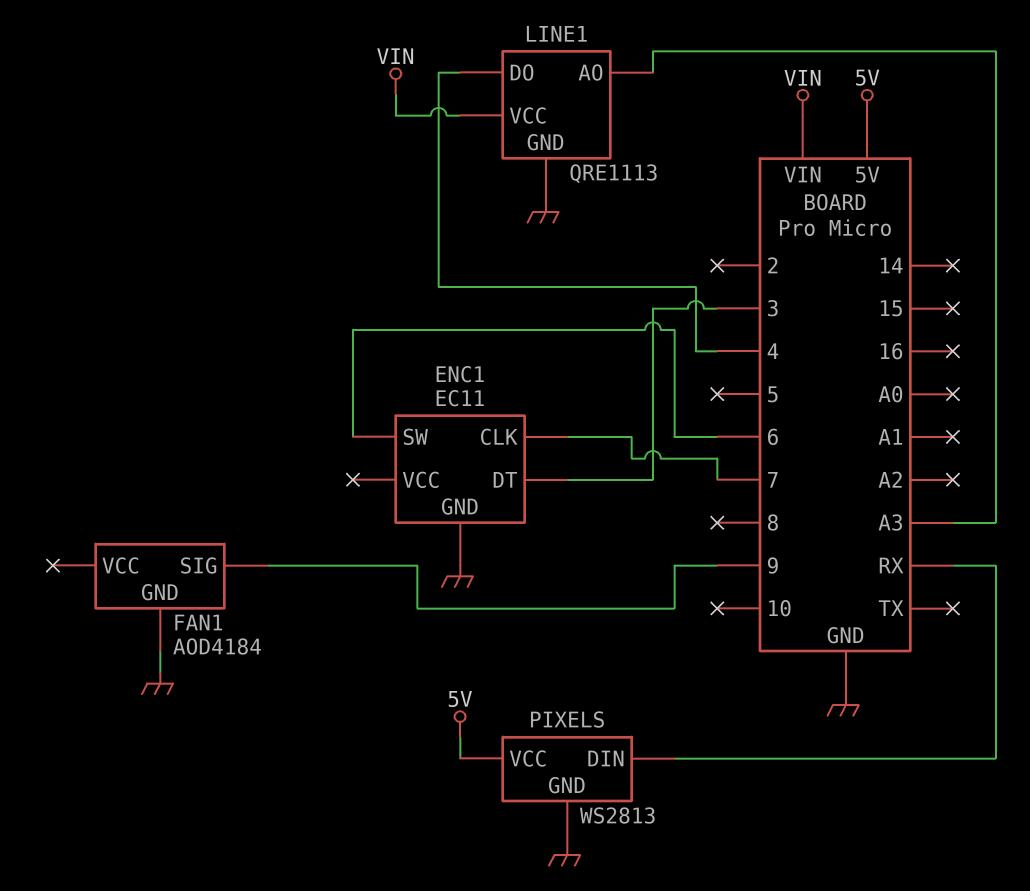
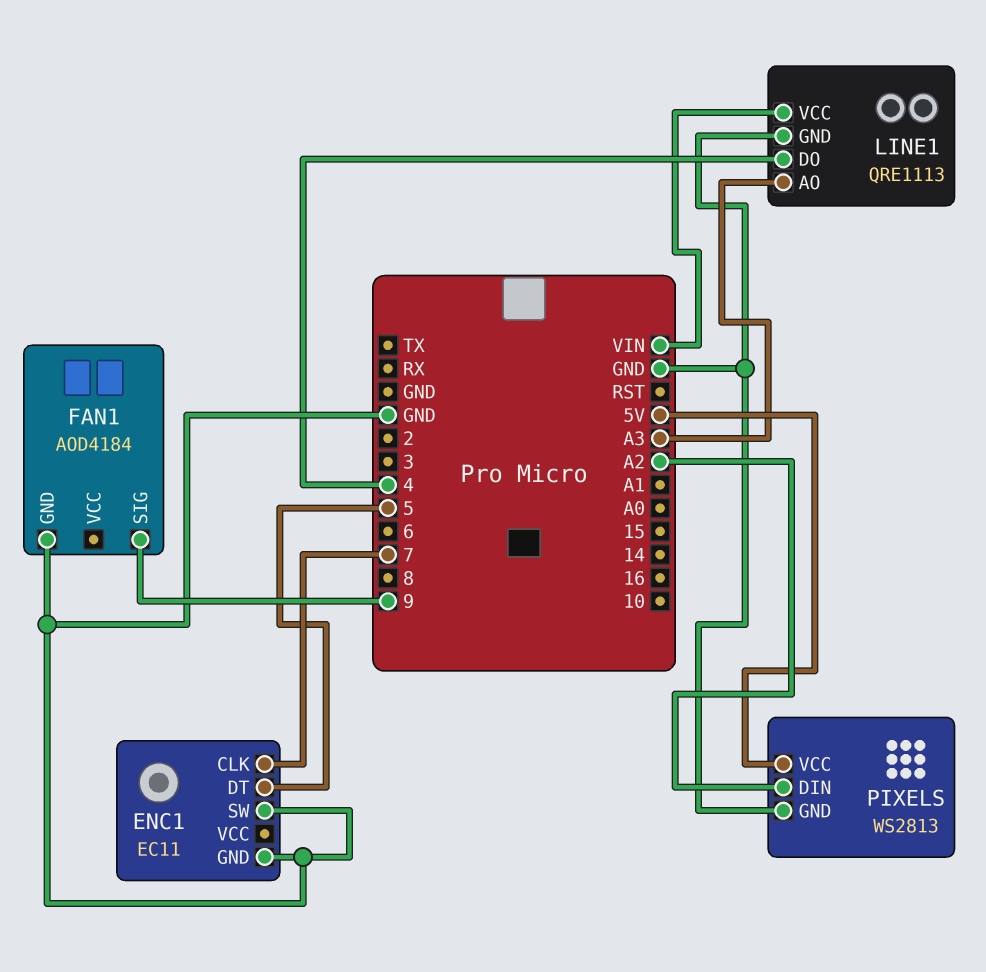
ENC1 pin DT: 3 -> 5
ENC1 pin SW: 6 -> GND
PIXELS pin DIN: RX -> A2

